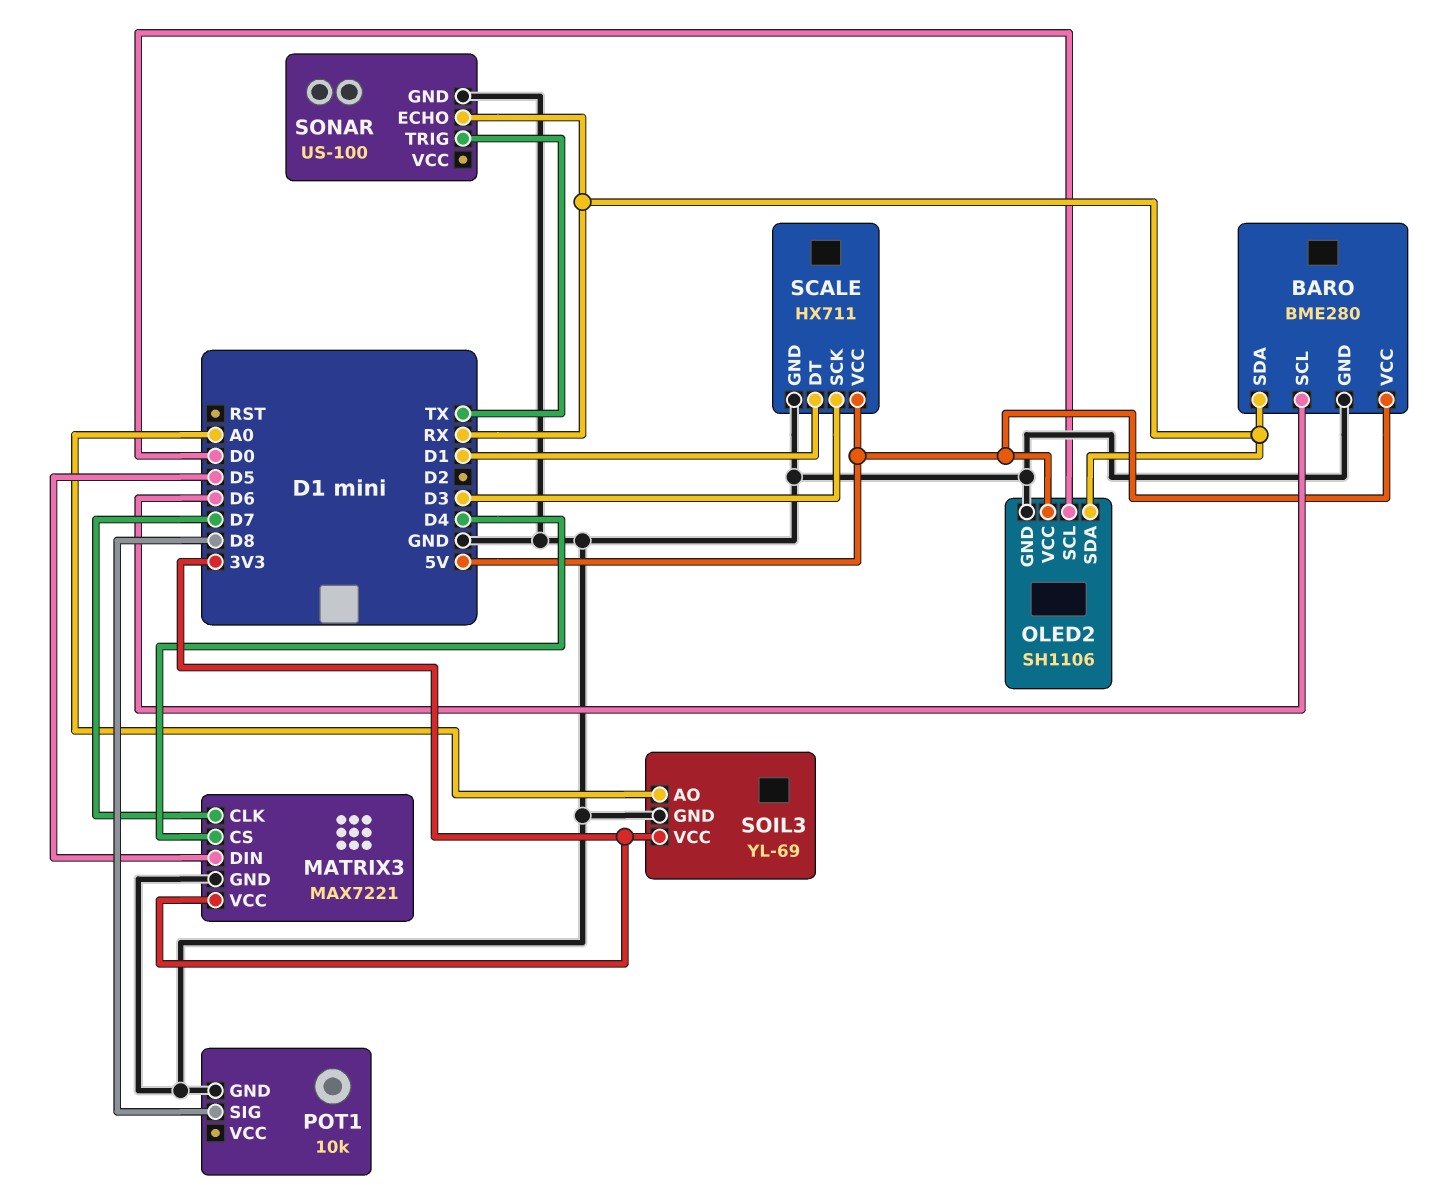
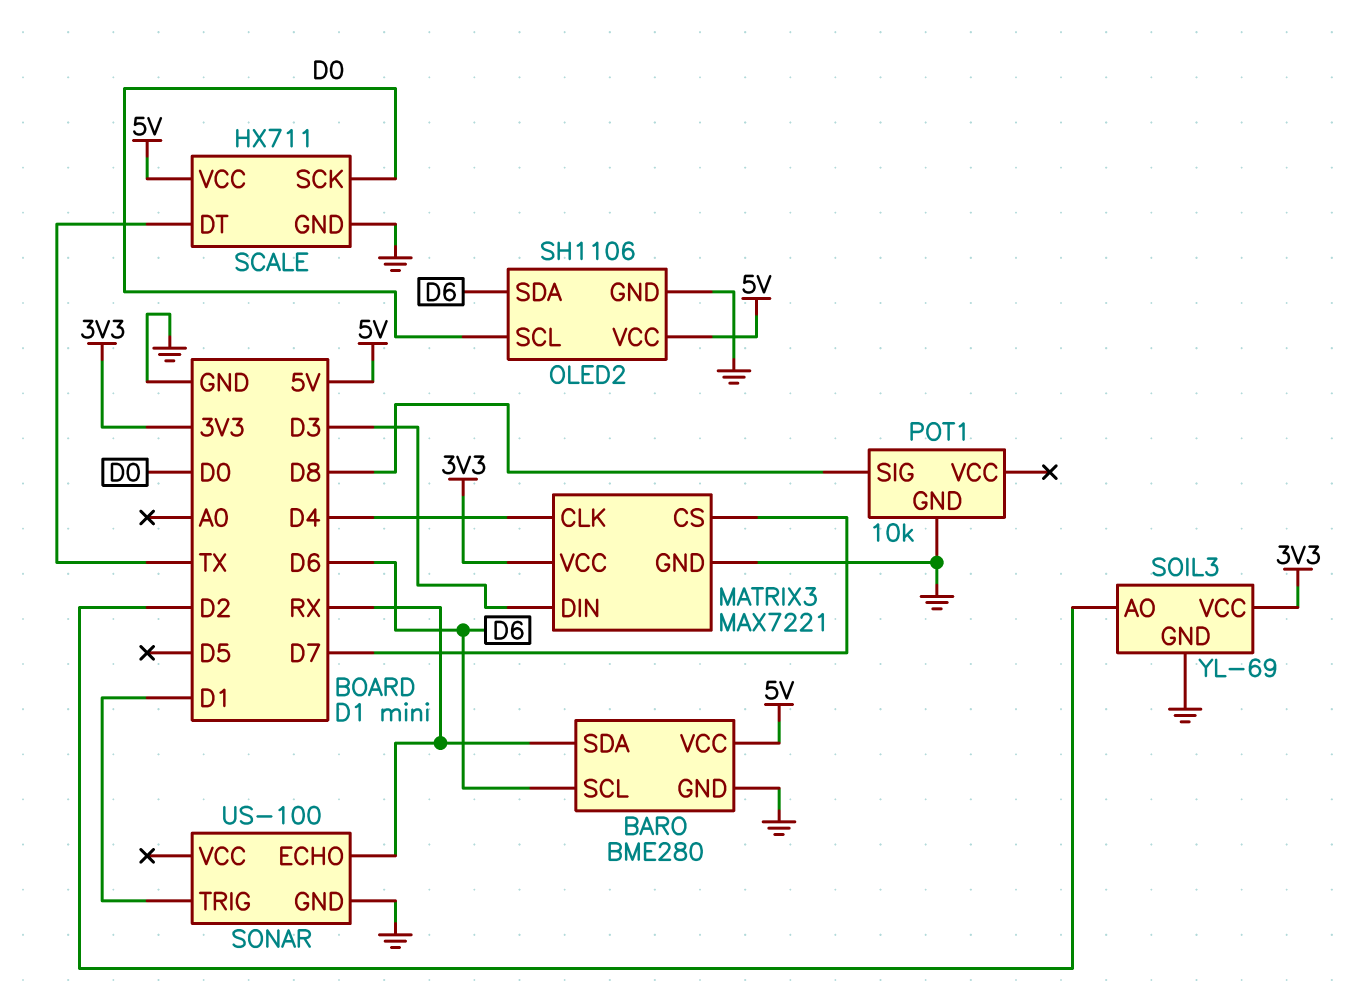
MATRIX3 pin CLK: D7 -> D4
MATRIX3 pin CS: D4 -> D7
MATRIX3 pin DIN: D5 -> D3
OLED2 pin SDA: RX -> D6
SCALE pin DT: D1 -> TX
SCALE pin SCK: D3 -> D0
SOIL3 pin AO: A0 -> D2
SONAR pin TRIG: TX -> D1

